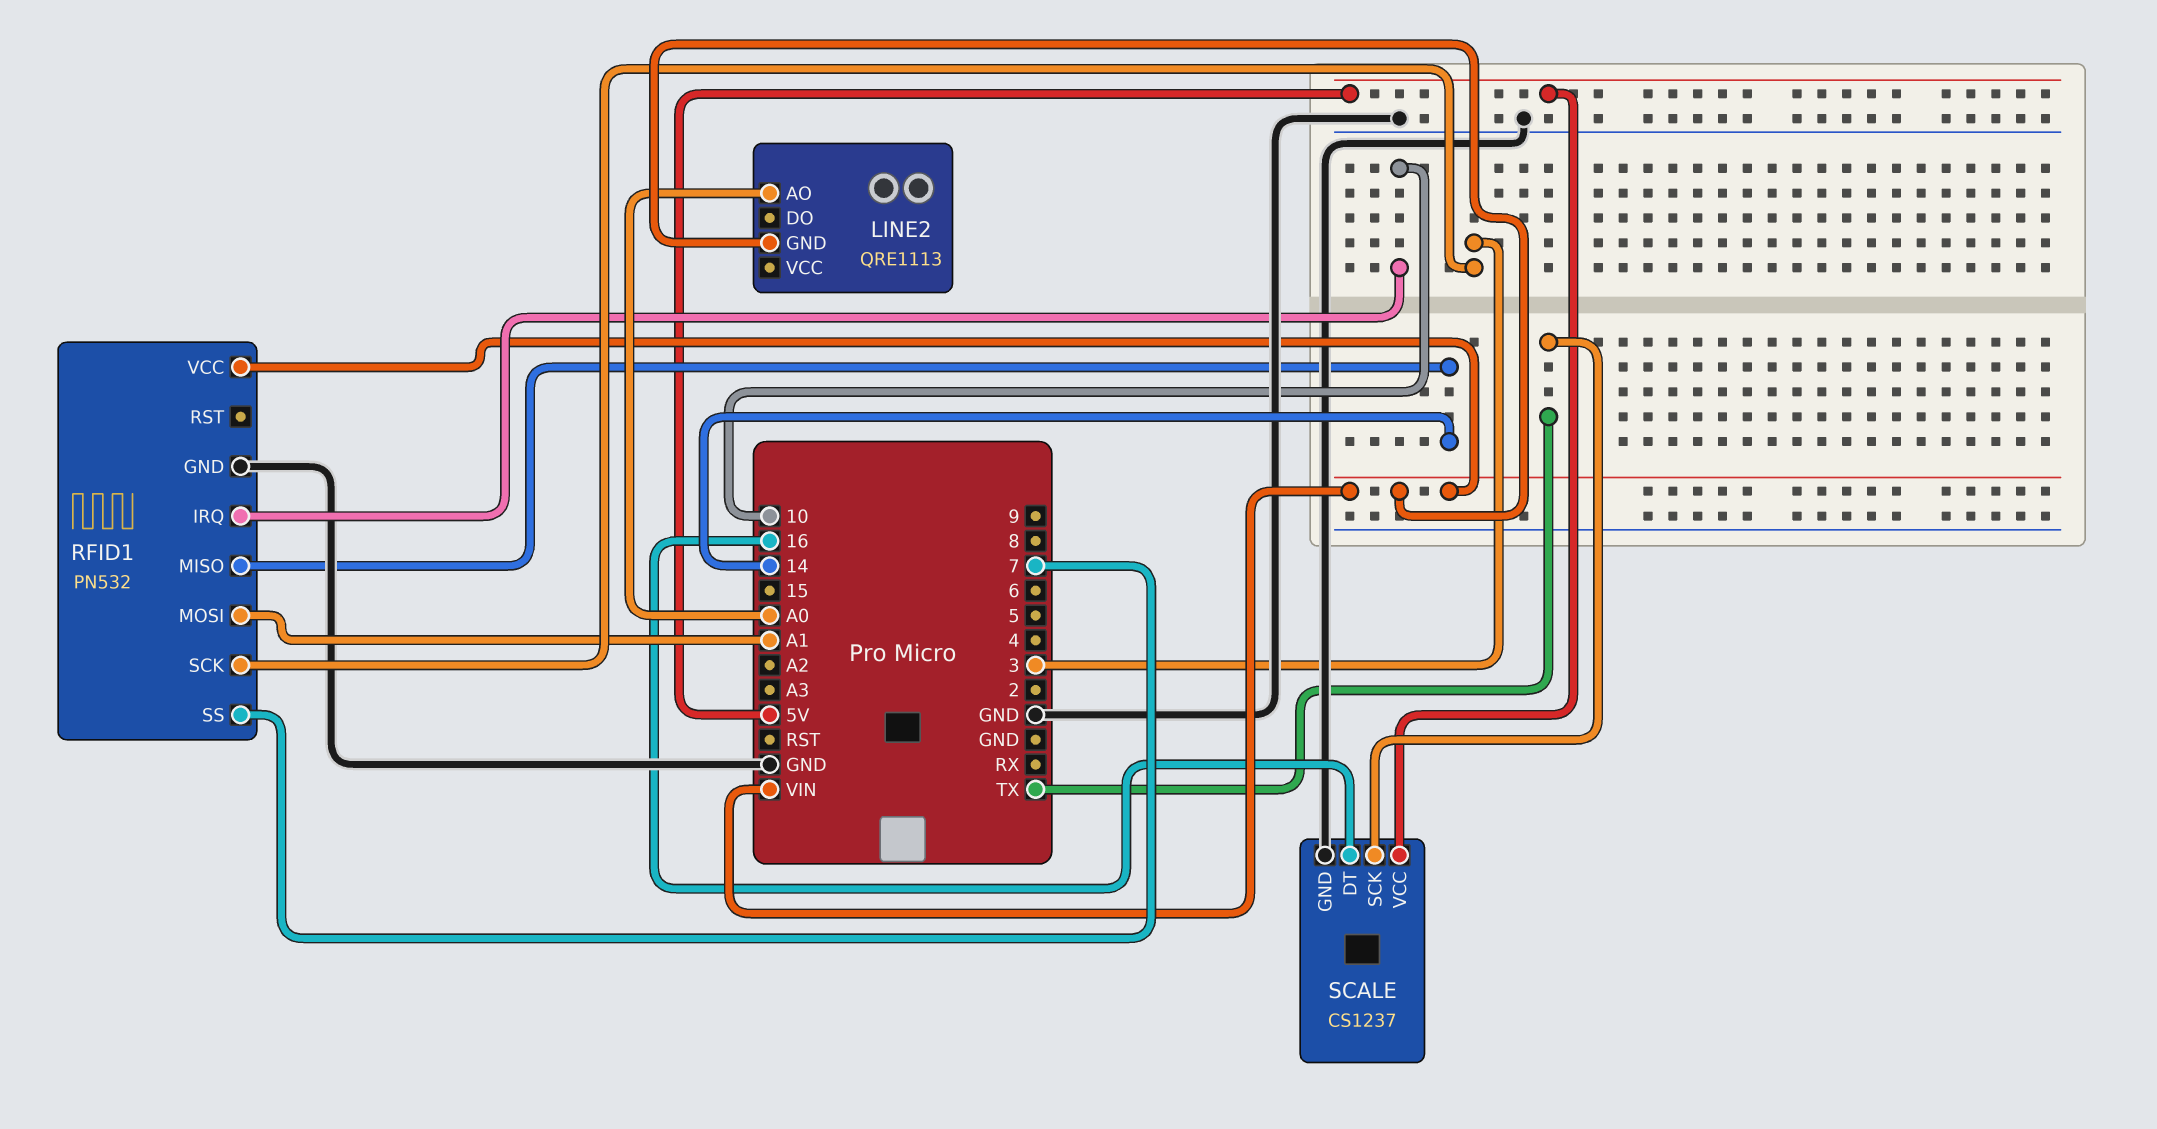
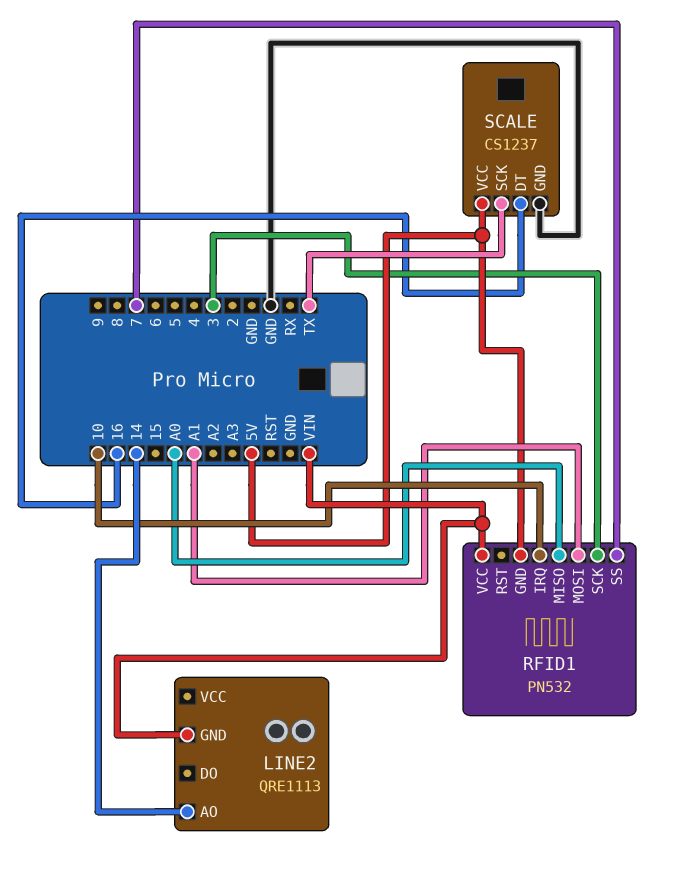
LINE2 pin AO: A0 -> 14
RFID1 pin GND: GND -> 5V
RFID1 pin MISO: 14 -> A0

